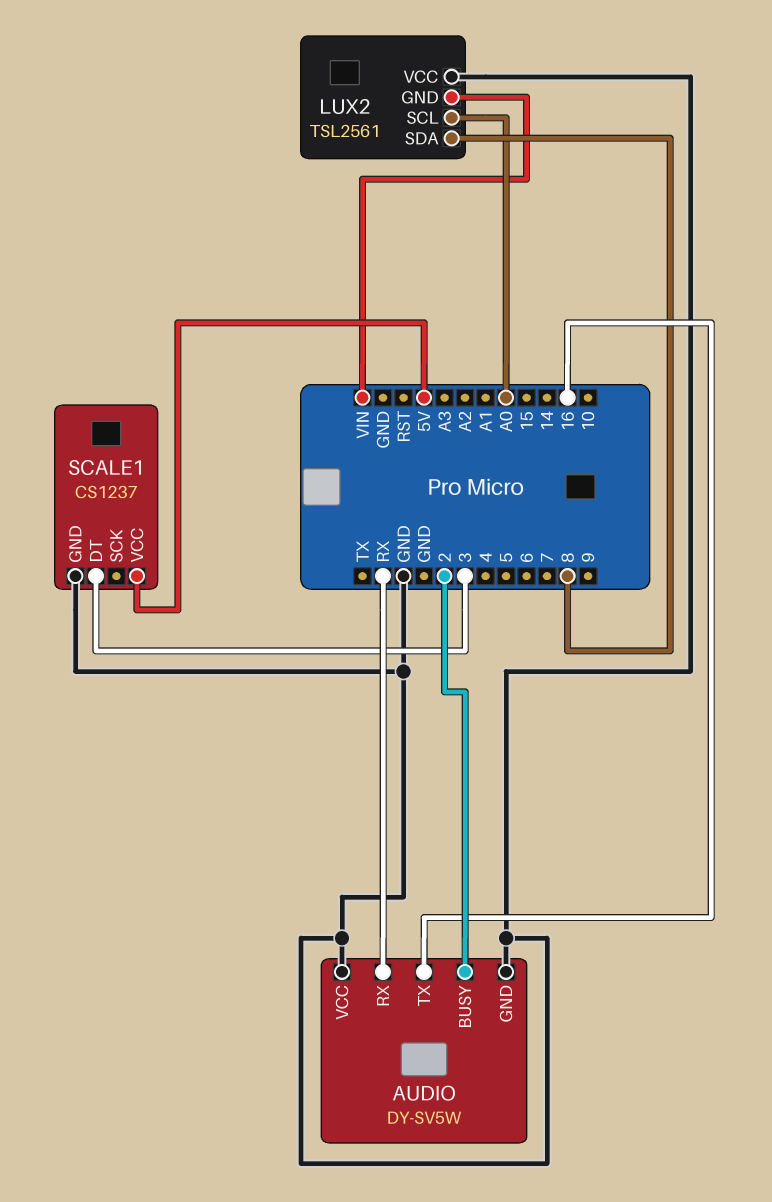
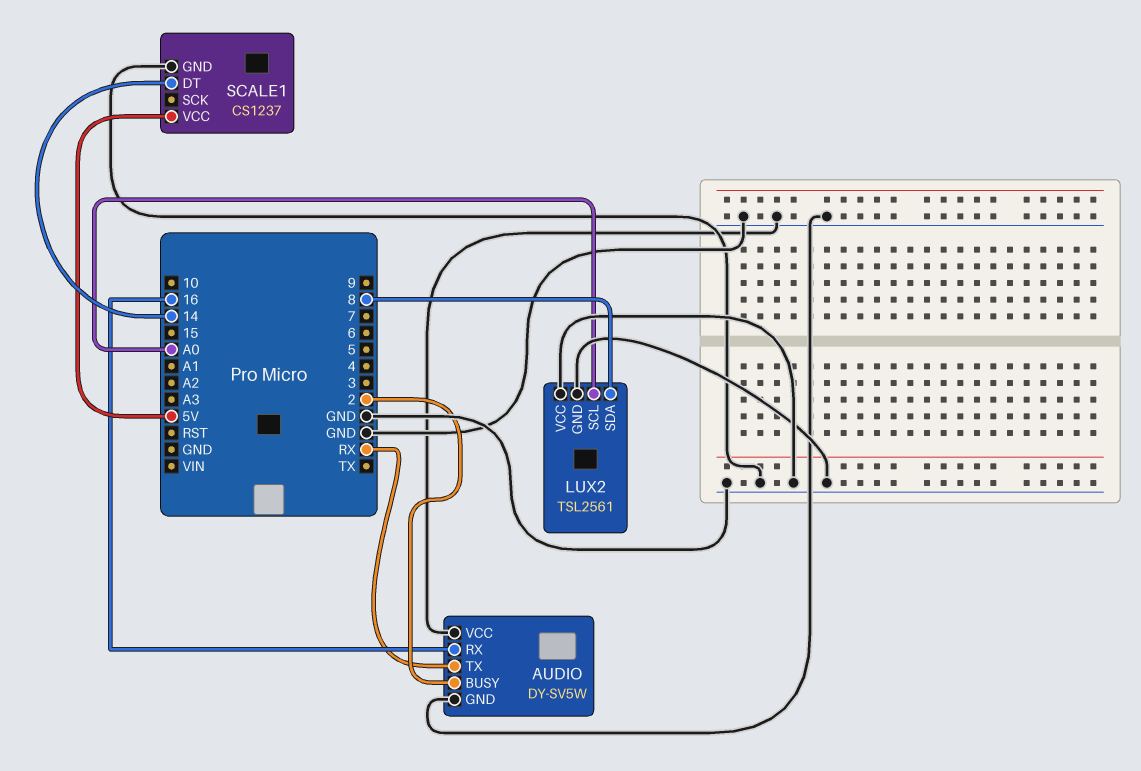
AUDIO pin RX: RX -> 16
AUDIO pin TX: 16 -> RX
LUX2 pin GND: VIN -> GND
SCALE1 pin DT: 3 -> 14

